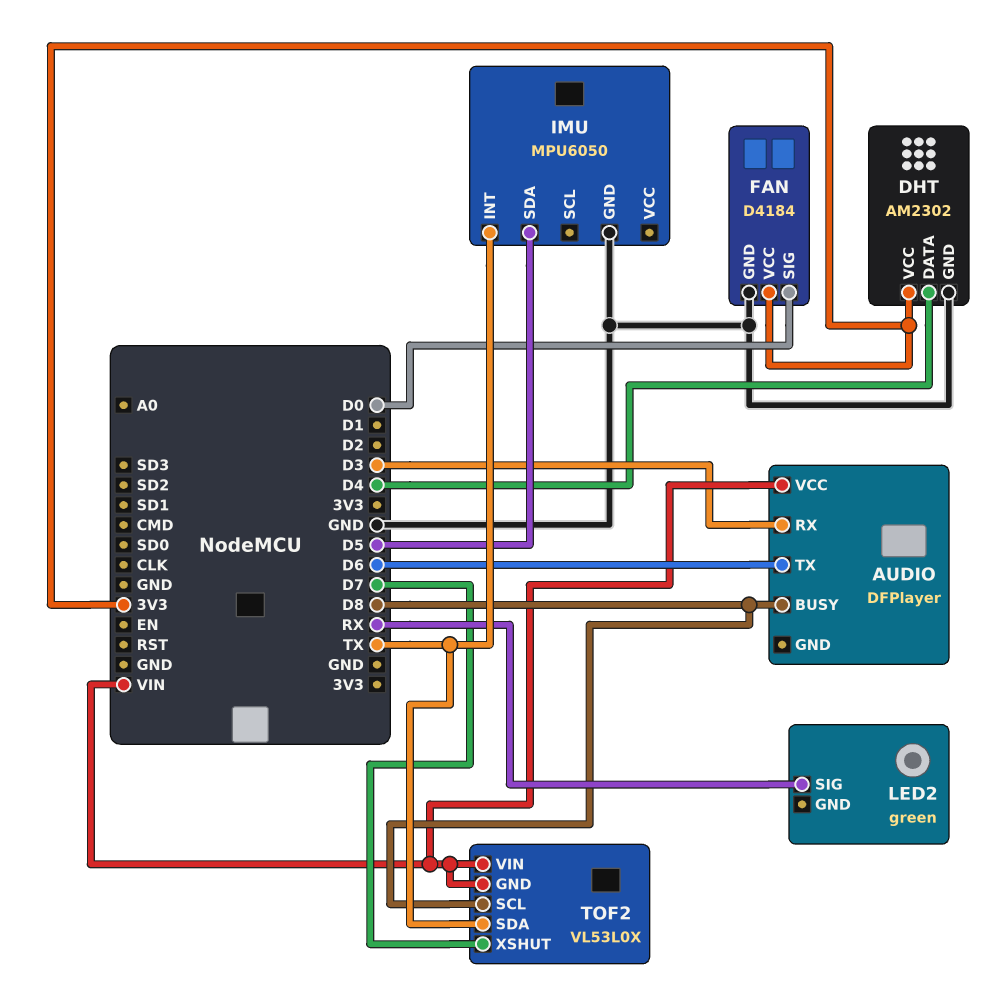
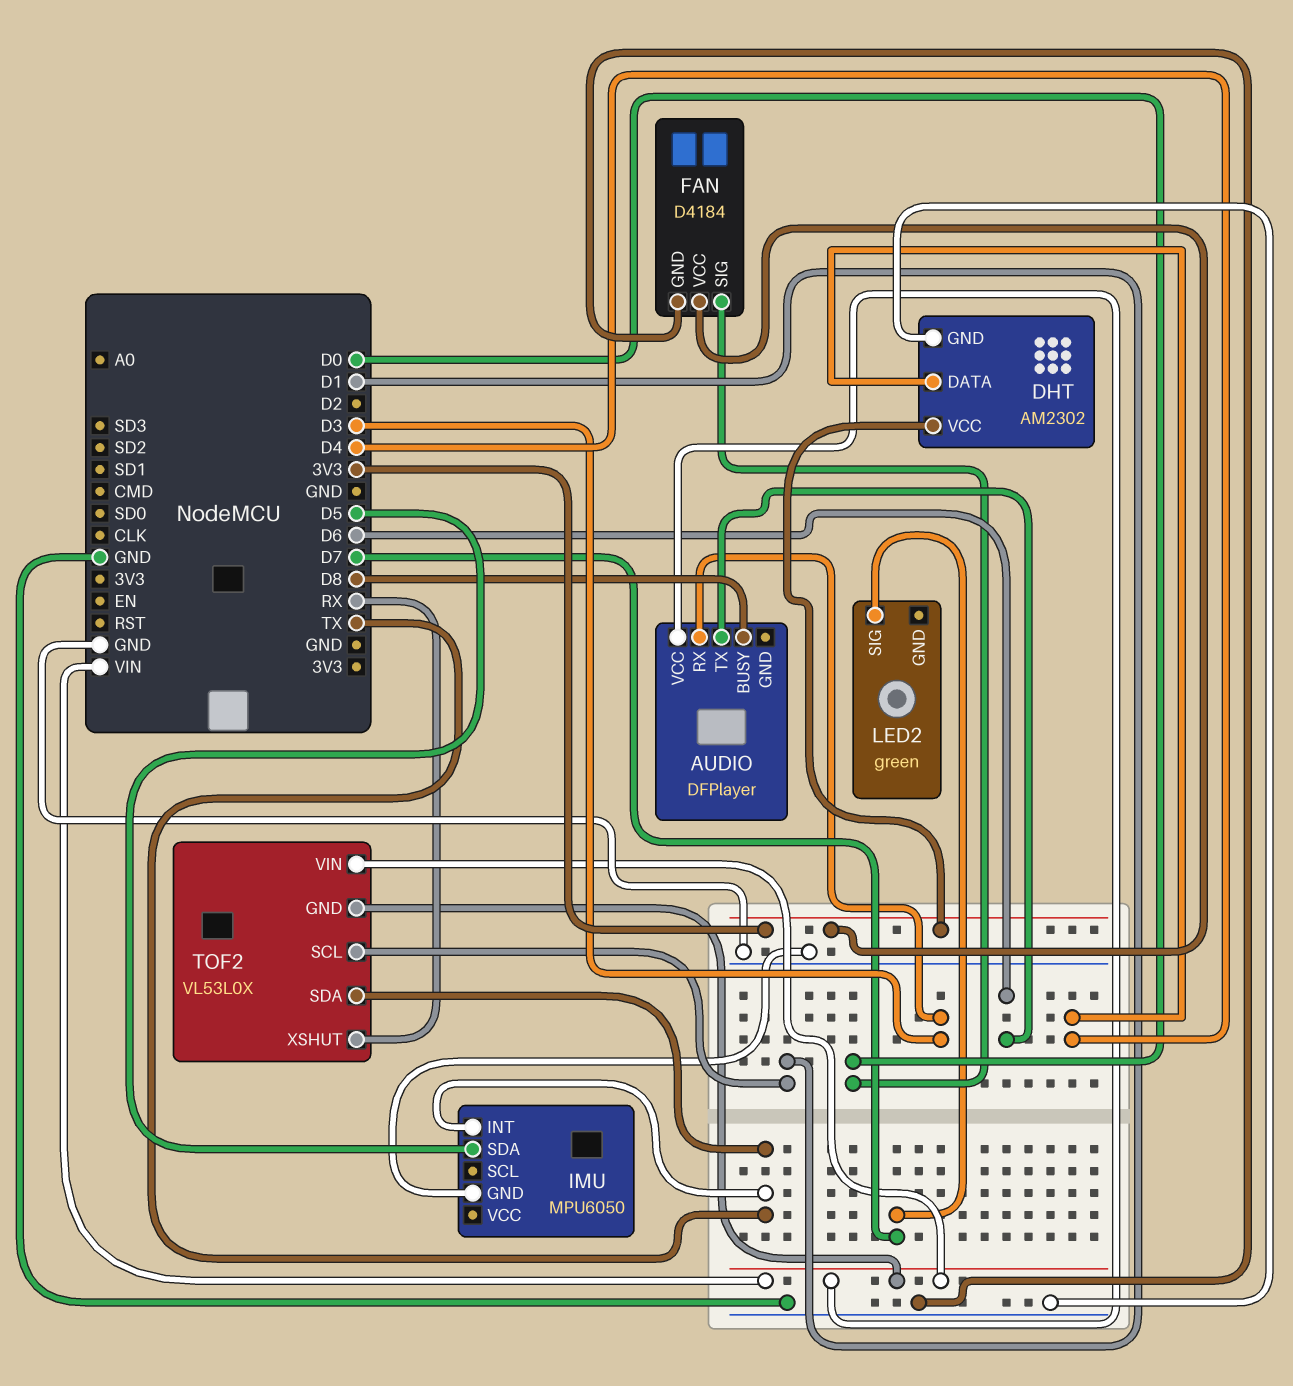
LED2 pin SIG: RX -> D7
TOF2 pin SCL: D8 -> D1
TOF2 pin XSHUT: D7 -> RX

